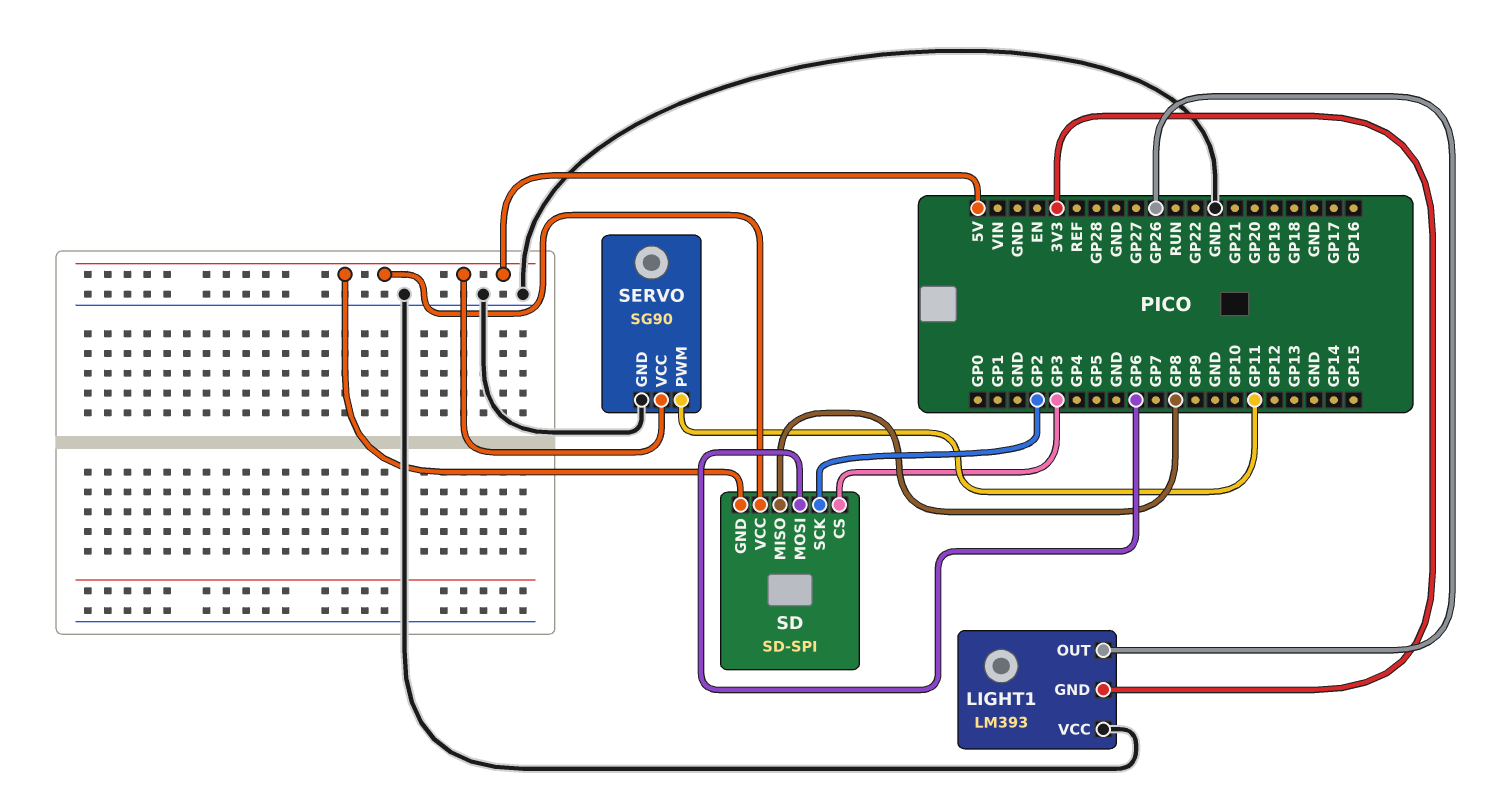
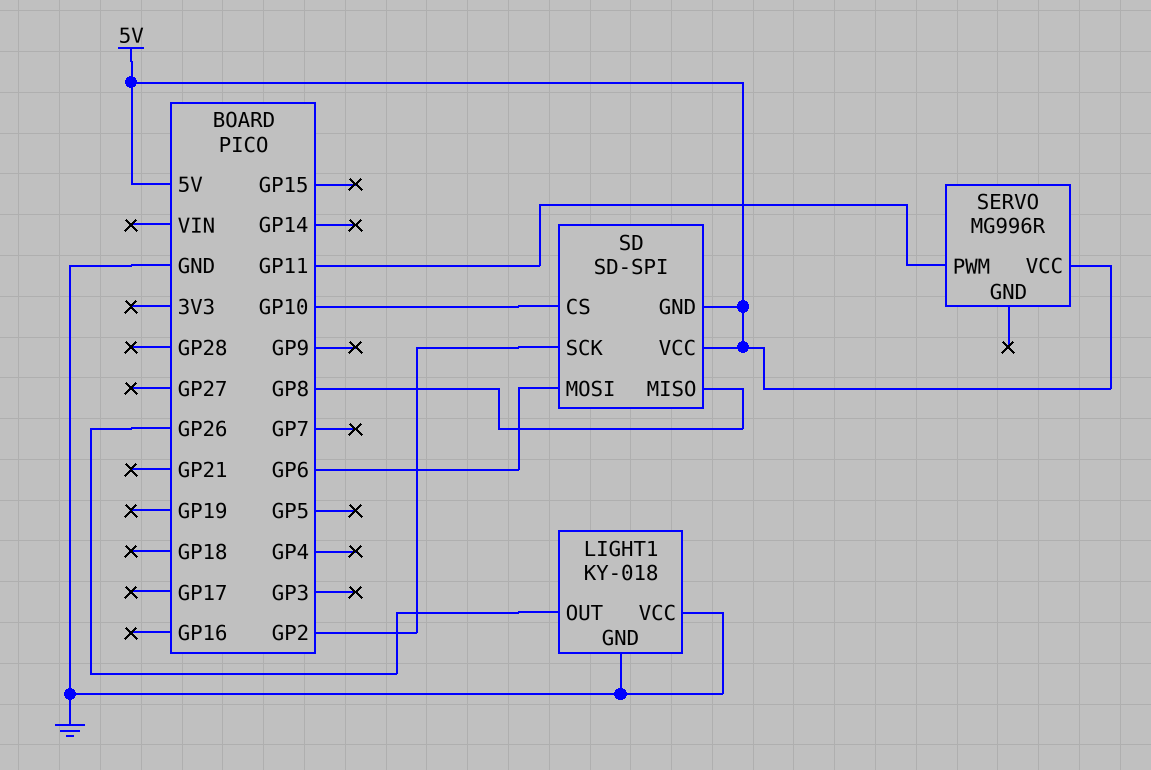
LIGHT1: LM393 -> KY-018
LIGHT1 pin GND: 3V3 -> GND
SD pin CS: GP3 -> GP10
SERVO: SG90 -> MG996R
SERVO pin GND: GND -> none

